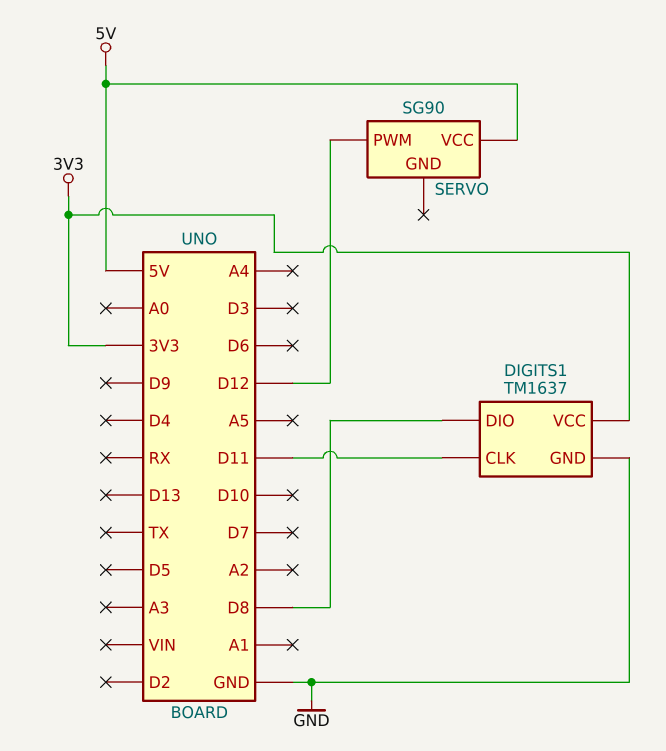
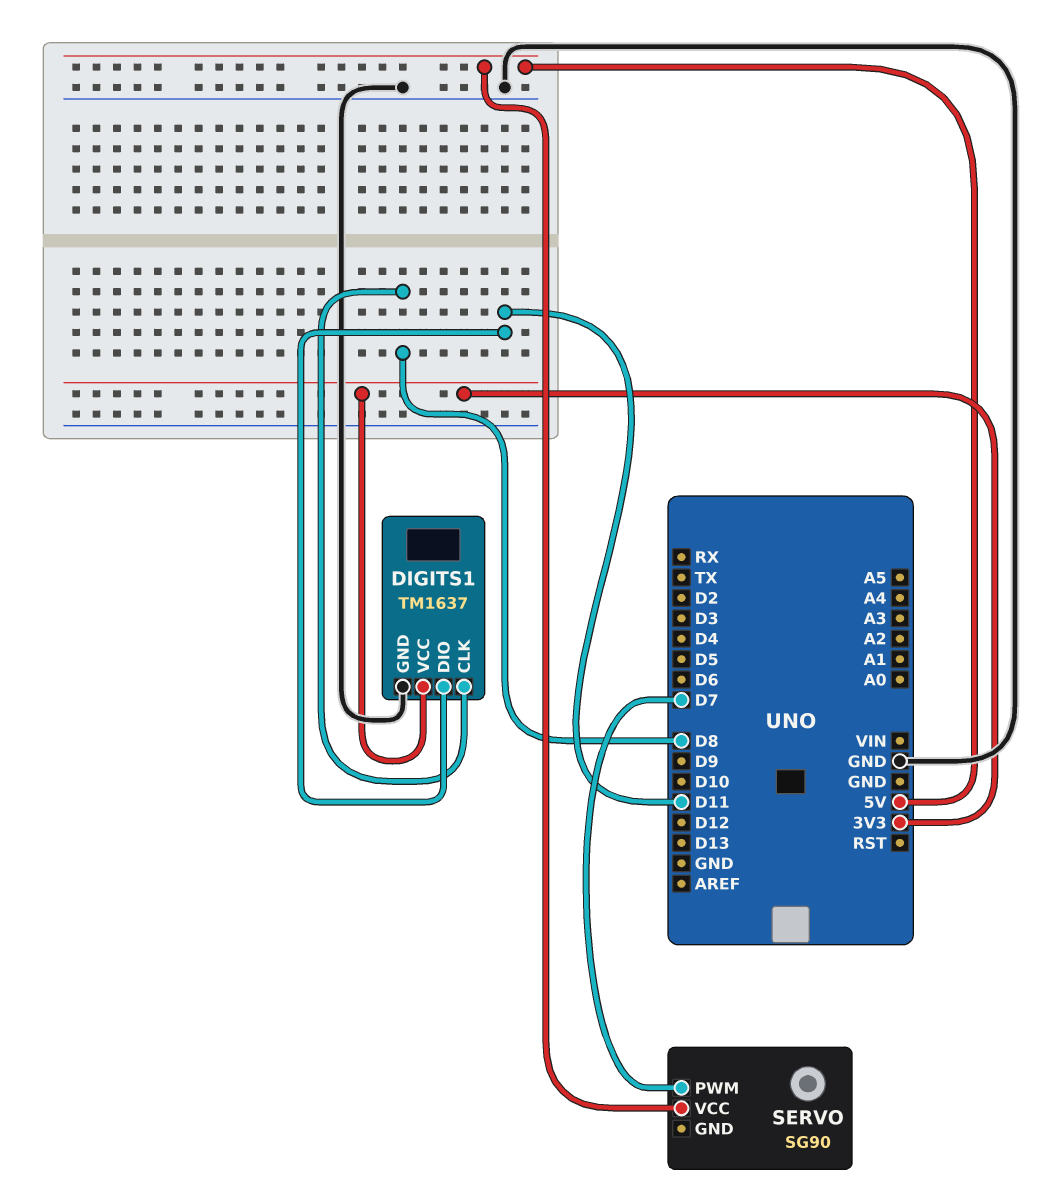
DIGITS1 pin CLK: D11 -> D8
DIGITS1 pin DIO: D8 -> D11
SERVO pin PWM: D12 -> D7

